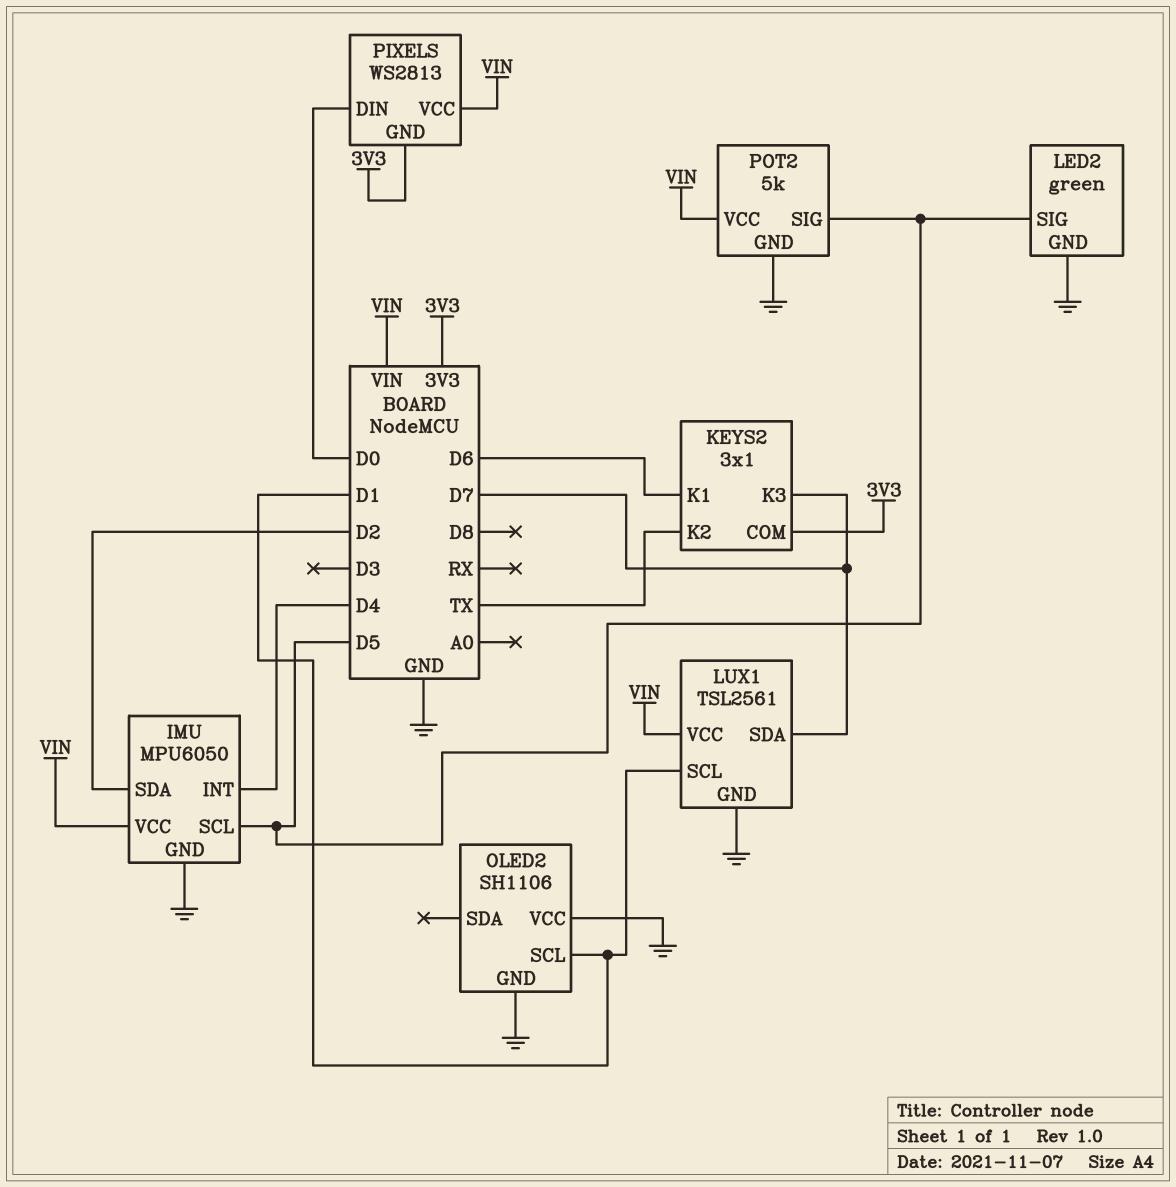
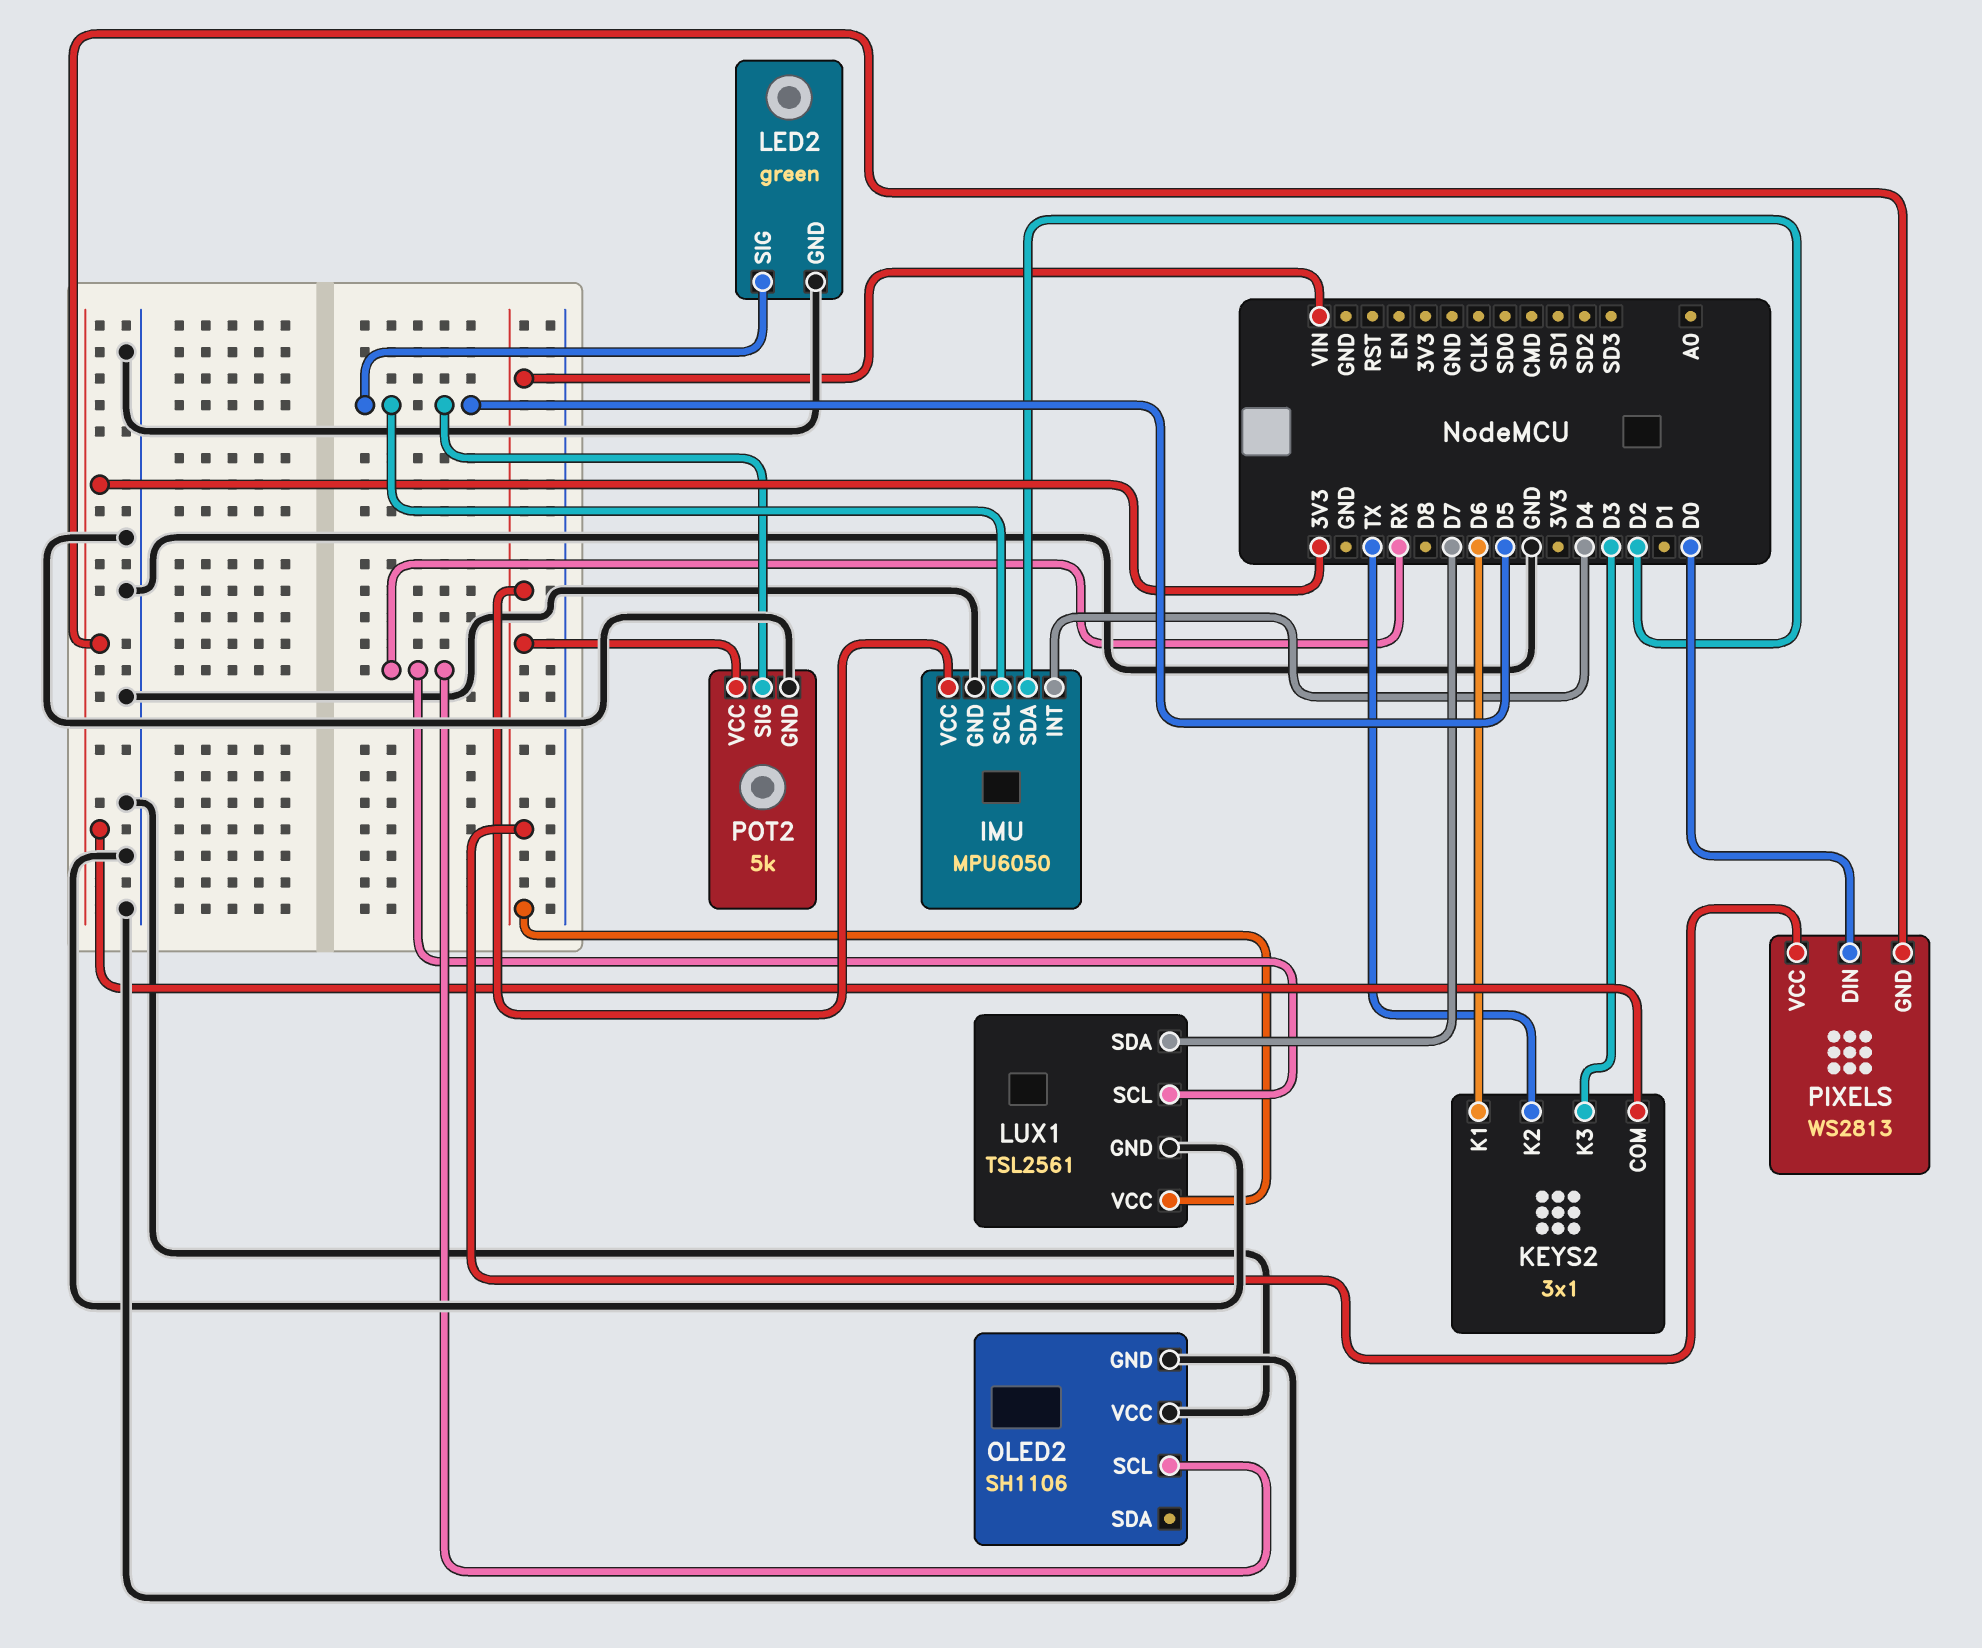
KEYS2 pin K3: D7 -> D3
LUX1 pin SCL: D1 -> RX
OLED2 pin SCL: D1 -> RX

